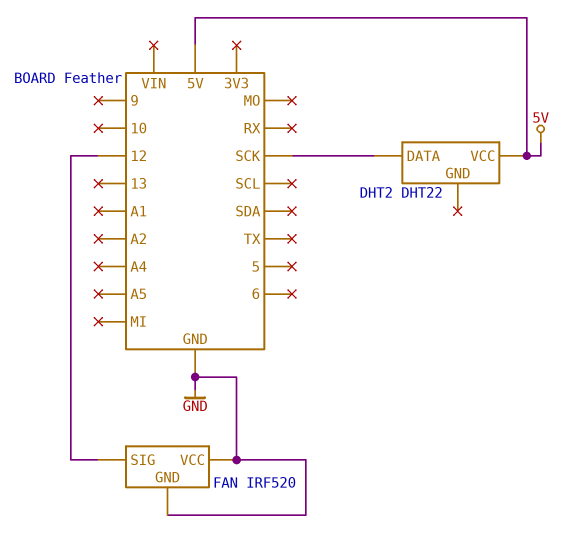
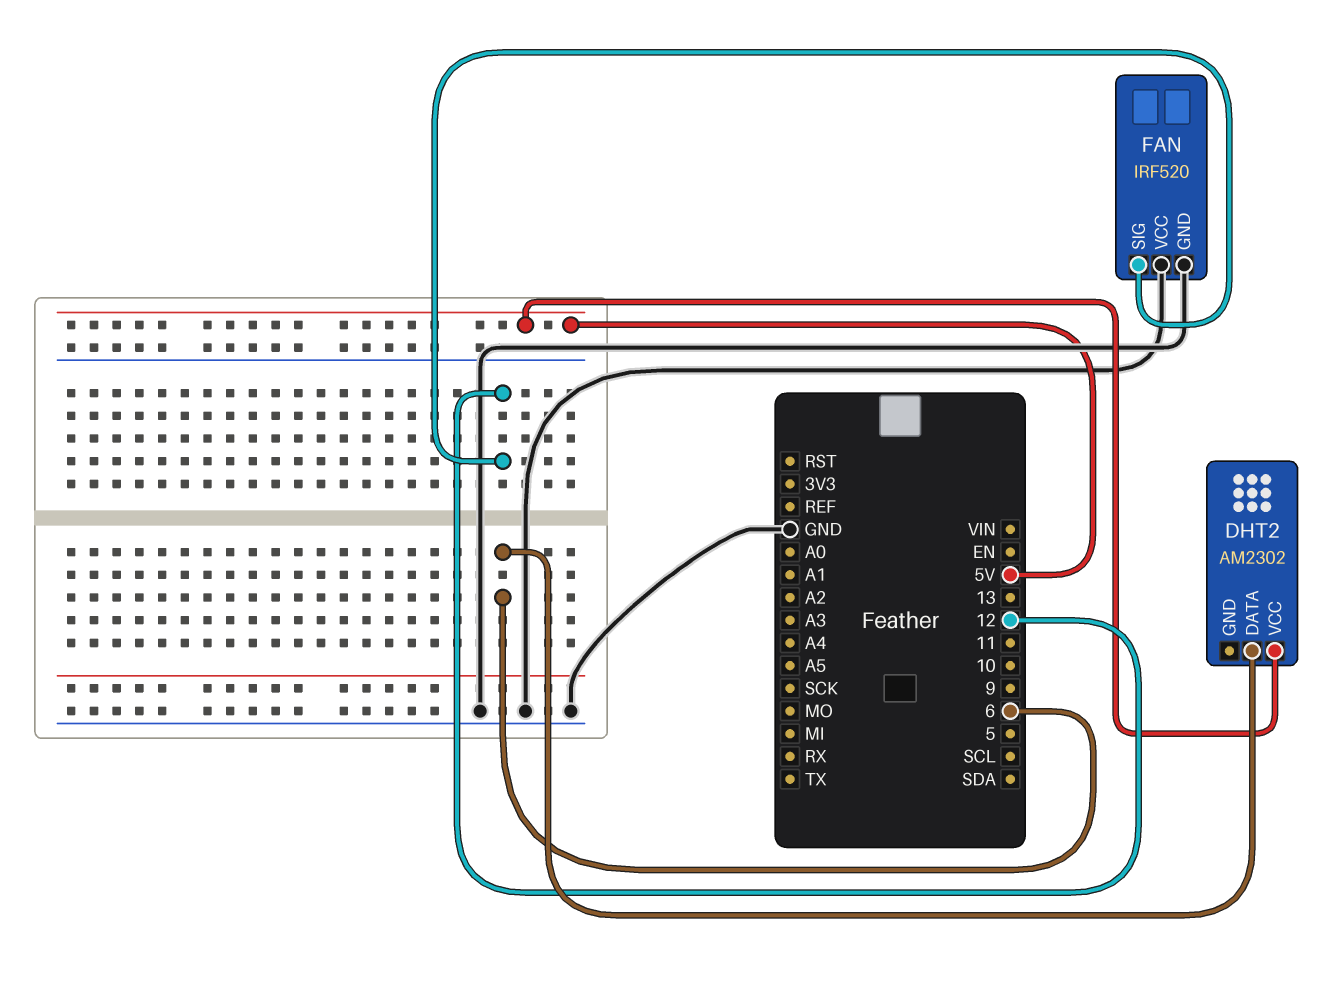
DHT2: DHT22 -> AM2302
DHT2 pin DATA: SCK -> 6

